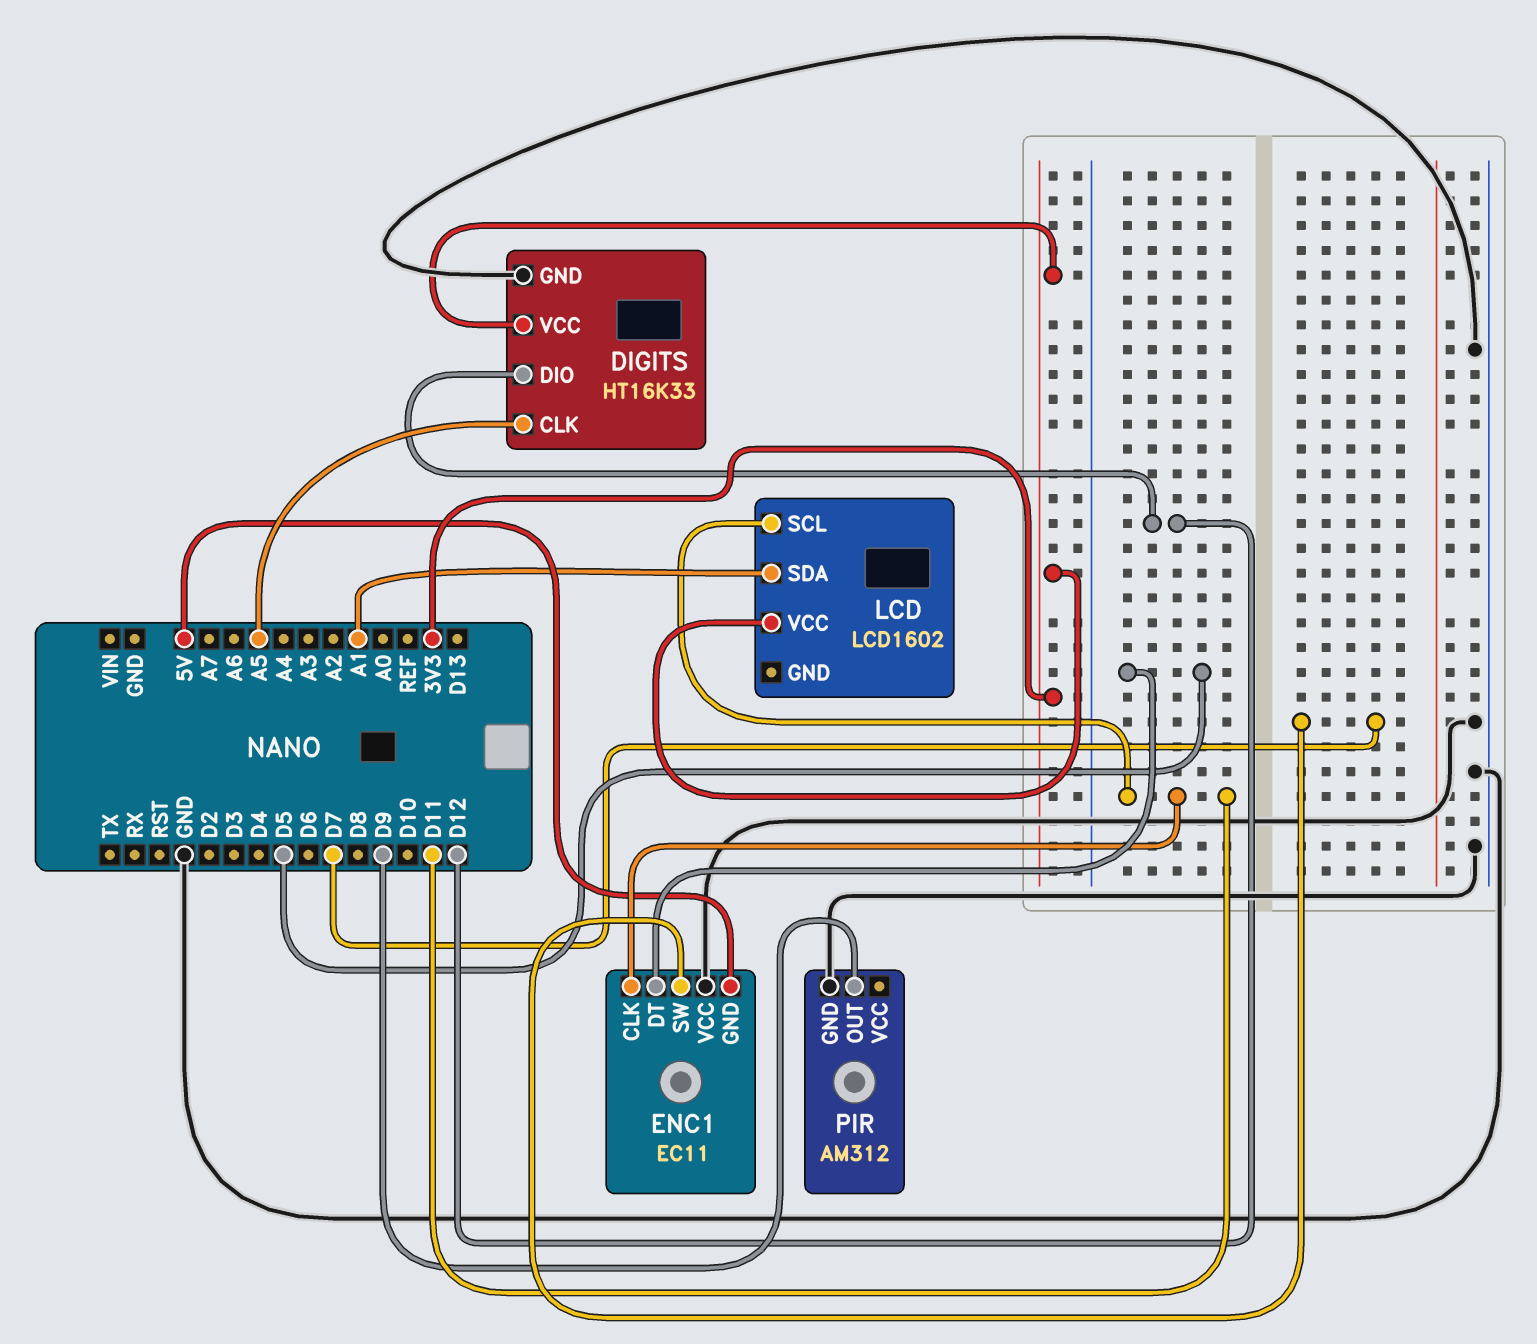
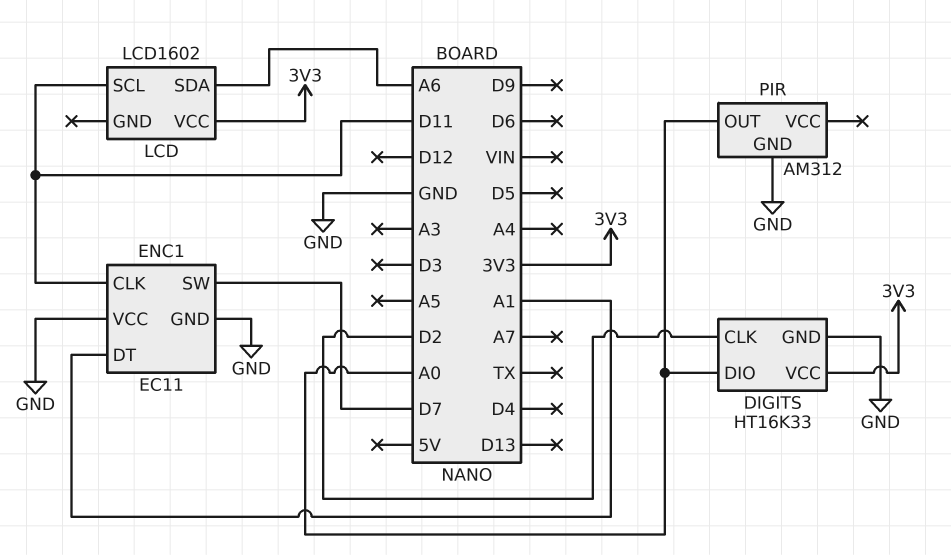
DIGITS pin CLK: A5 -> D2
DIGITS pin DIO: D12 -> A0
ENC1 pin DT: D5 -> A1
ENC1 pin GND: 5V -> GND
LCD pin SDA: A1 -> A6
PIR pin OUT: D9 -> A0

